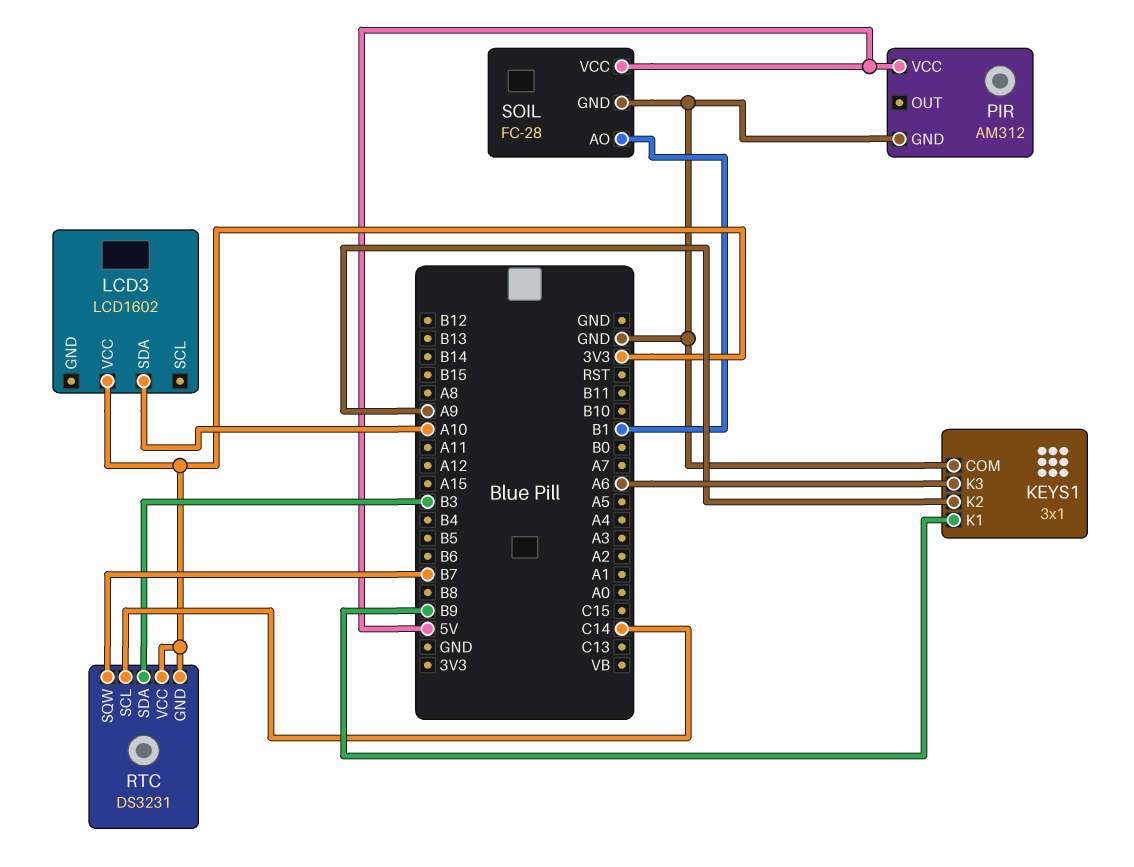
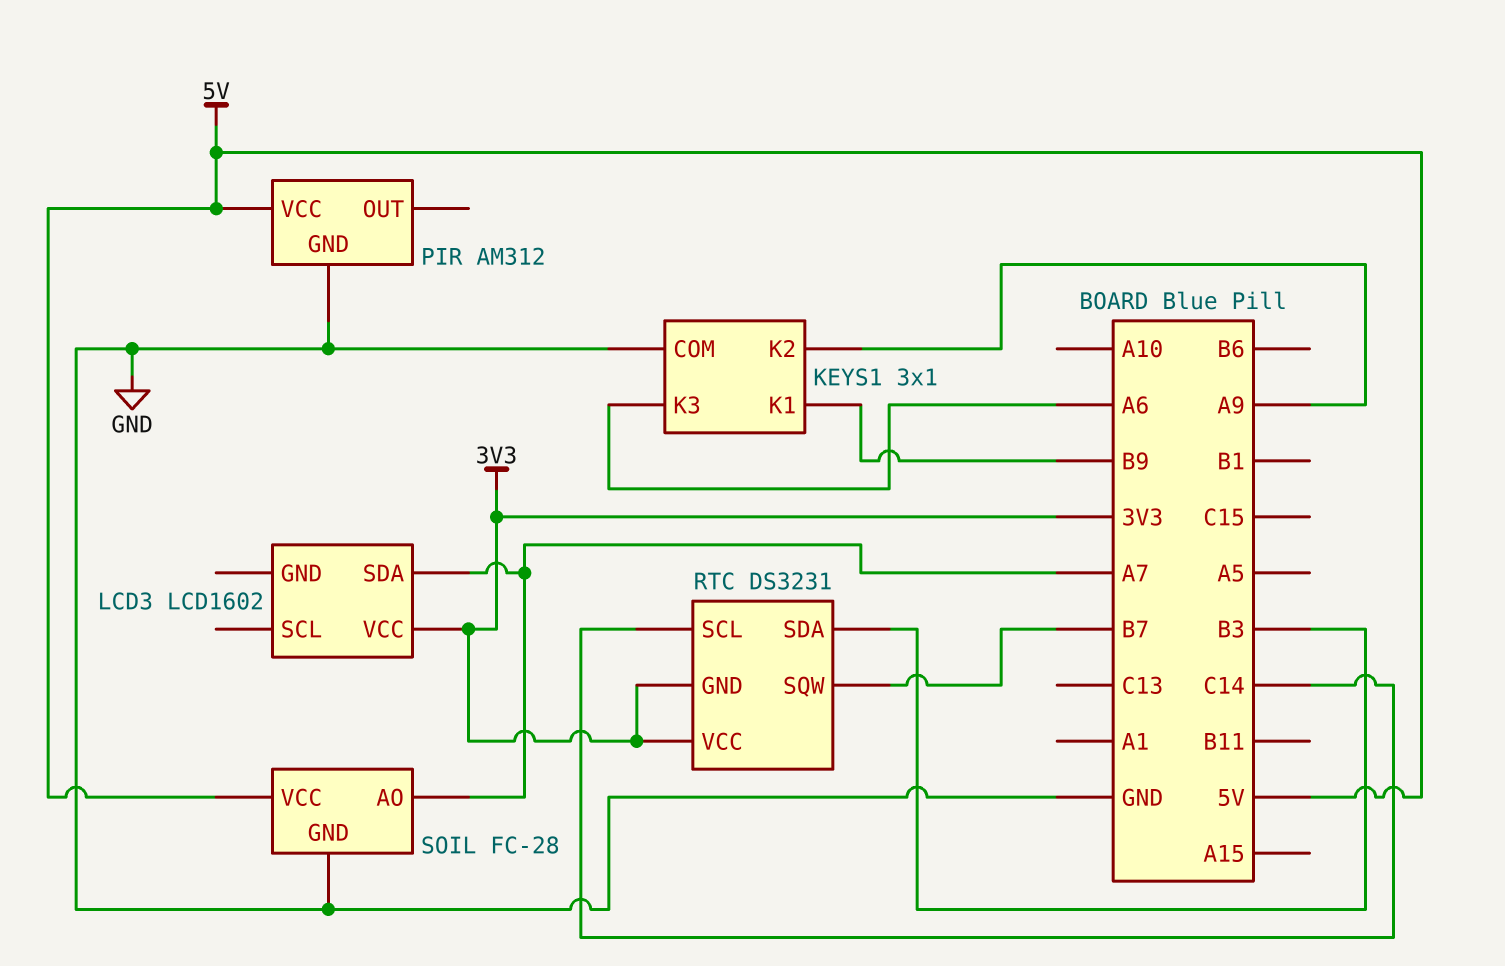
LCD3 pin SDA: A10 -> A7
SOIL pin AO: B1 -> A7

